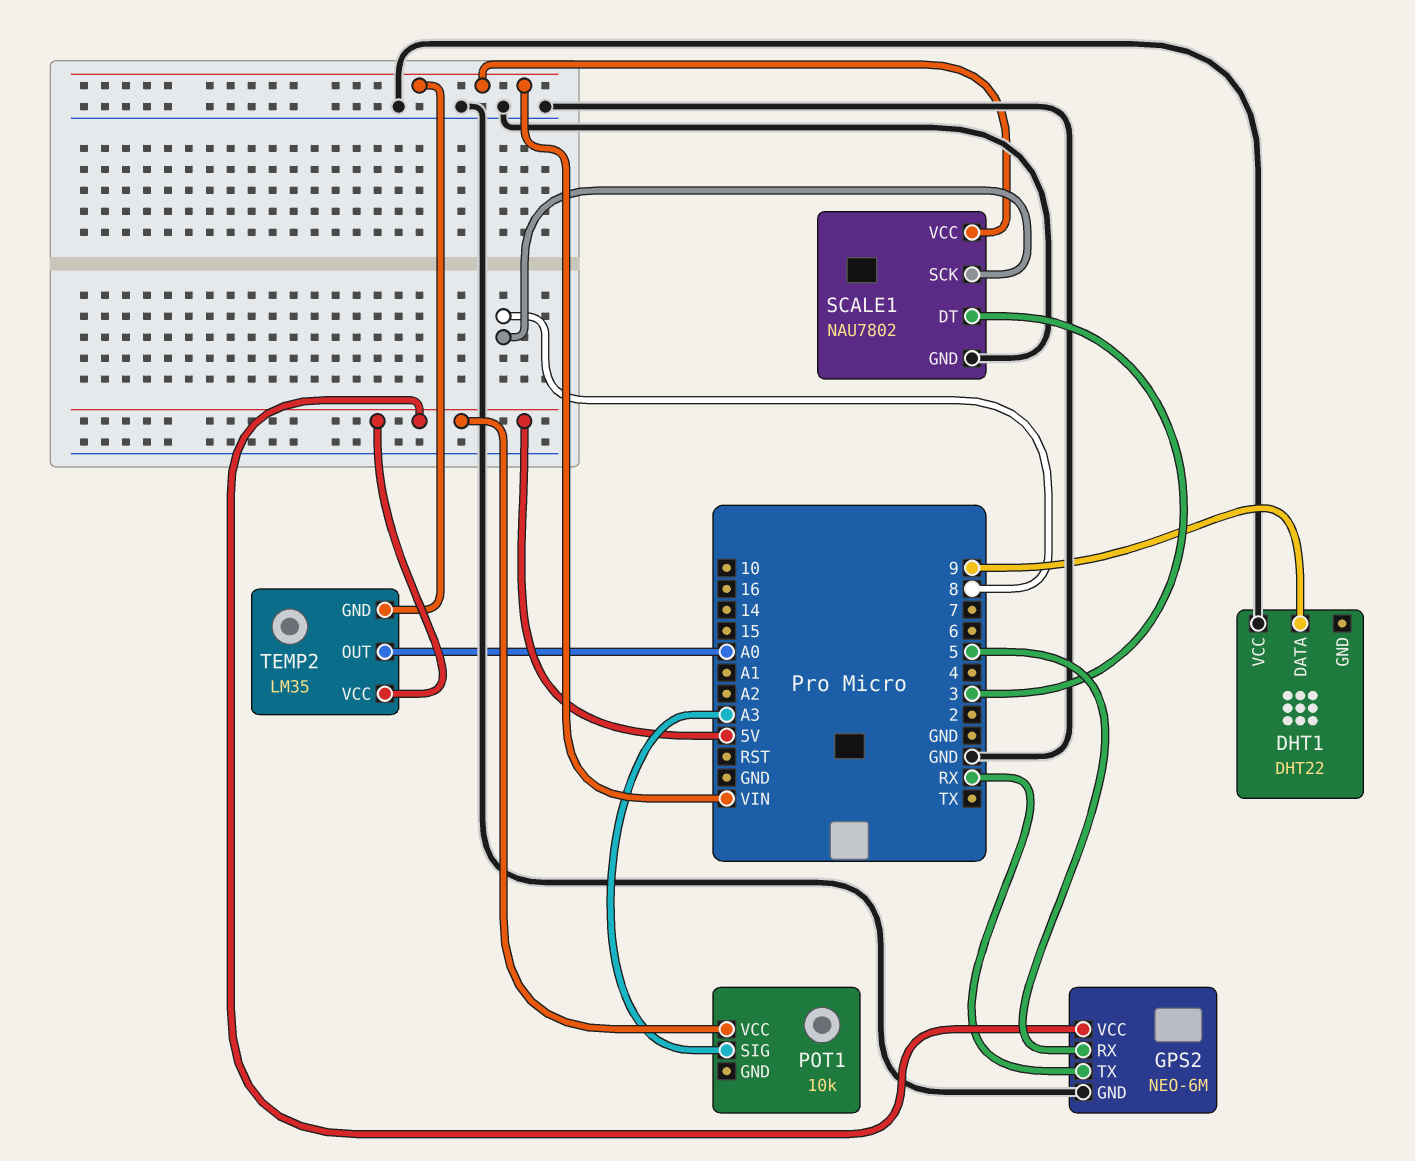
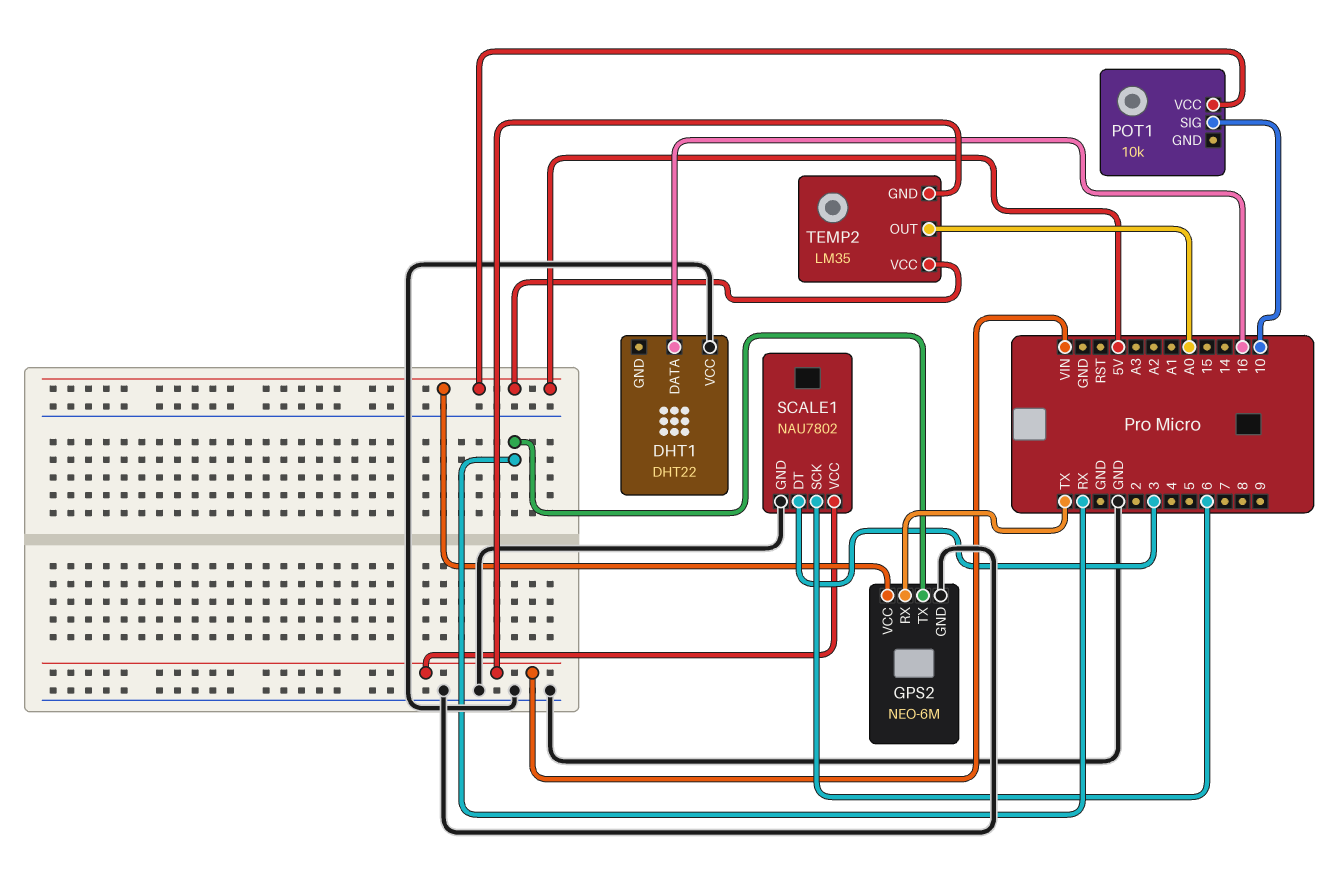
DHT1 pin DATA: 9 -> 16
GPS2 pin RX: 5 -> TX
POT1 pin SIG: A3 -> 10
SCALE1 pin SCK: 8 -> 6

